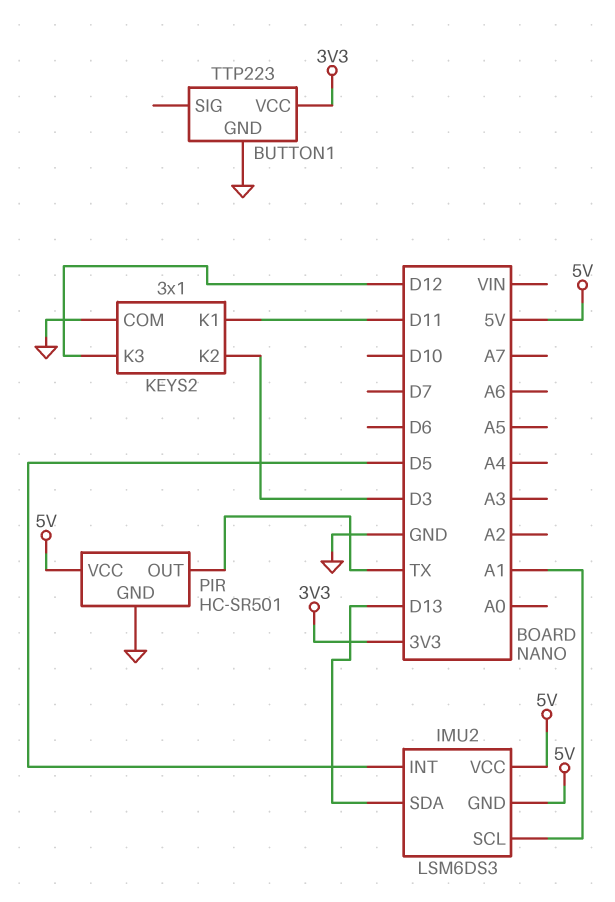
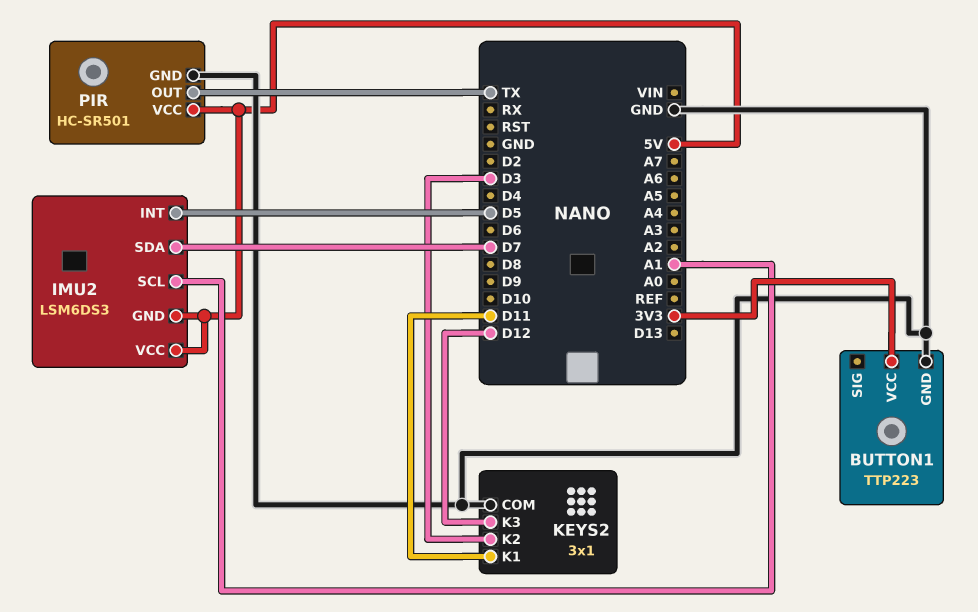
IMU2 pin SDA: D13 -> D7

